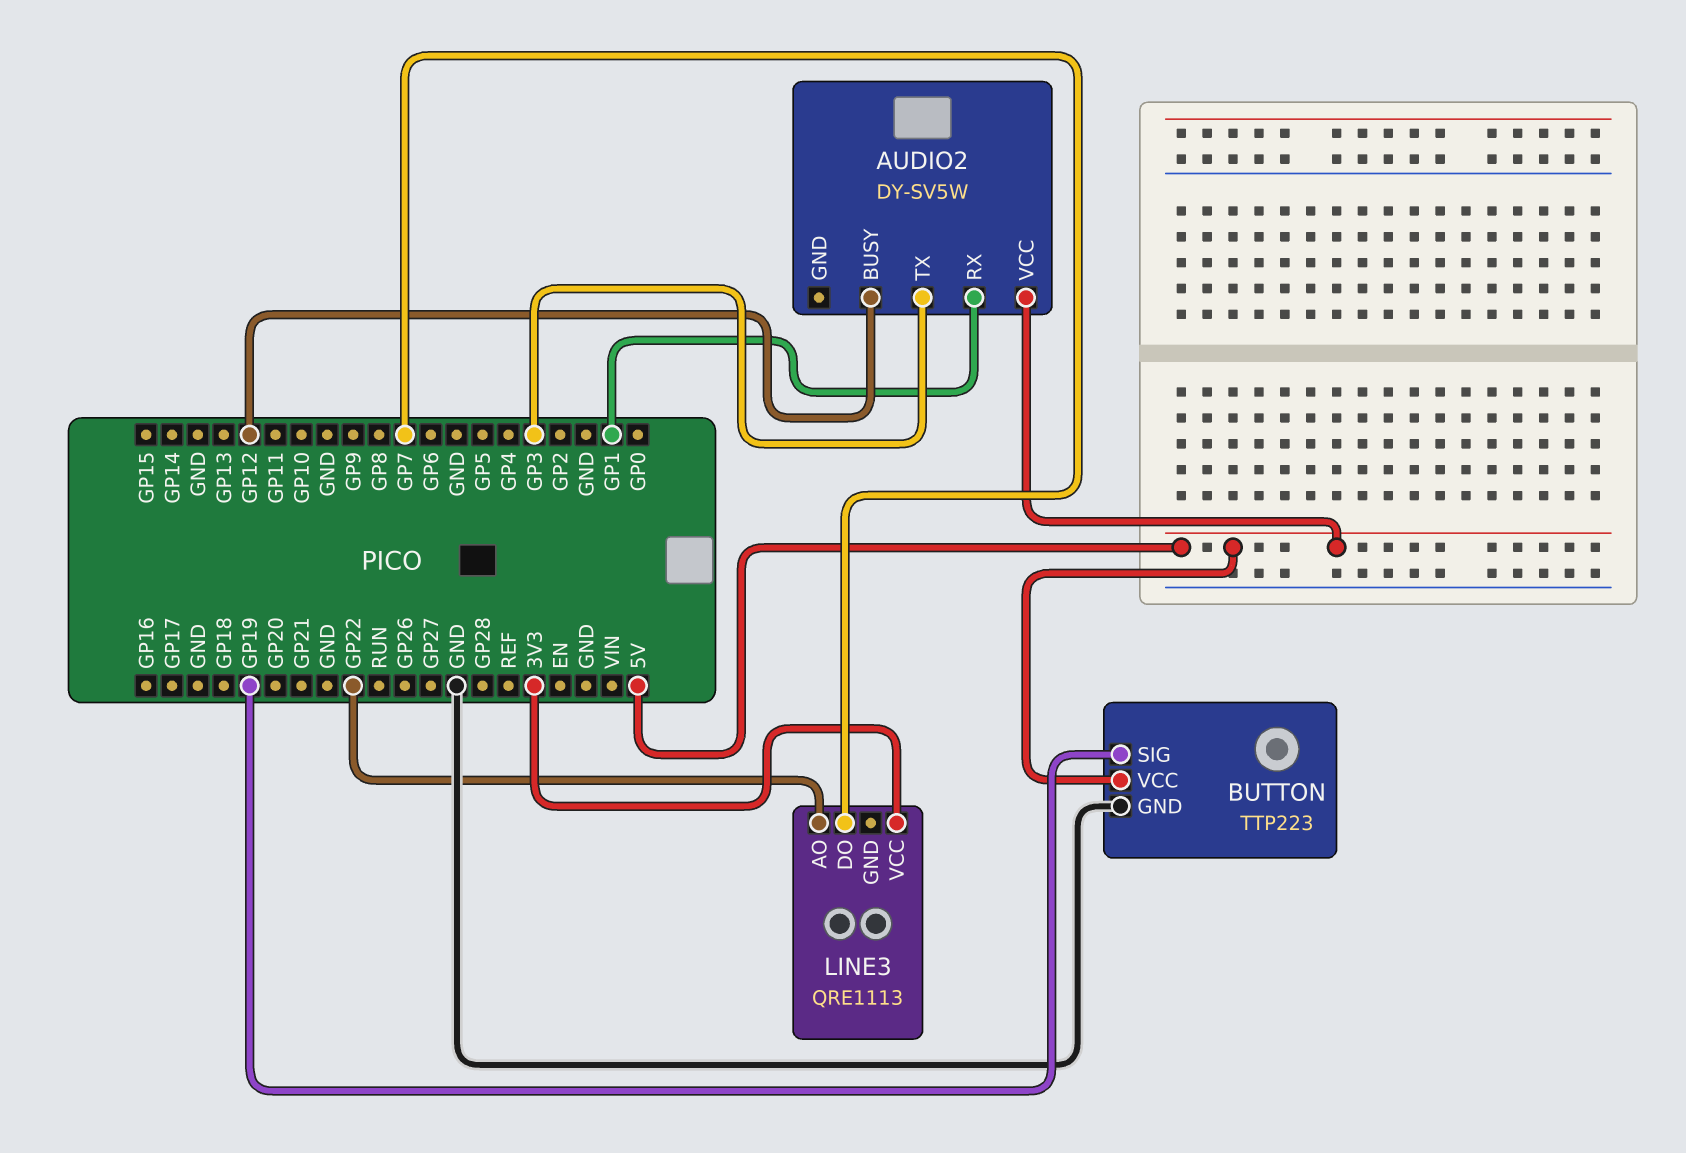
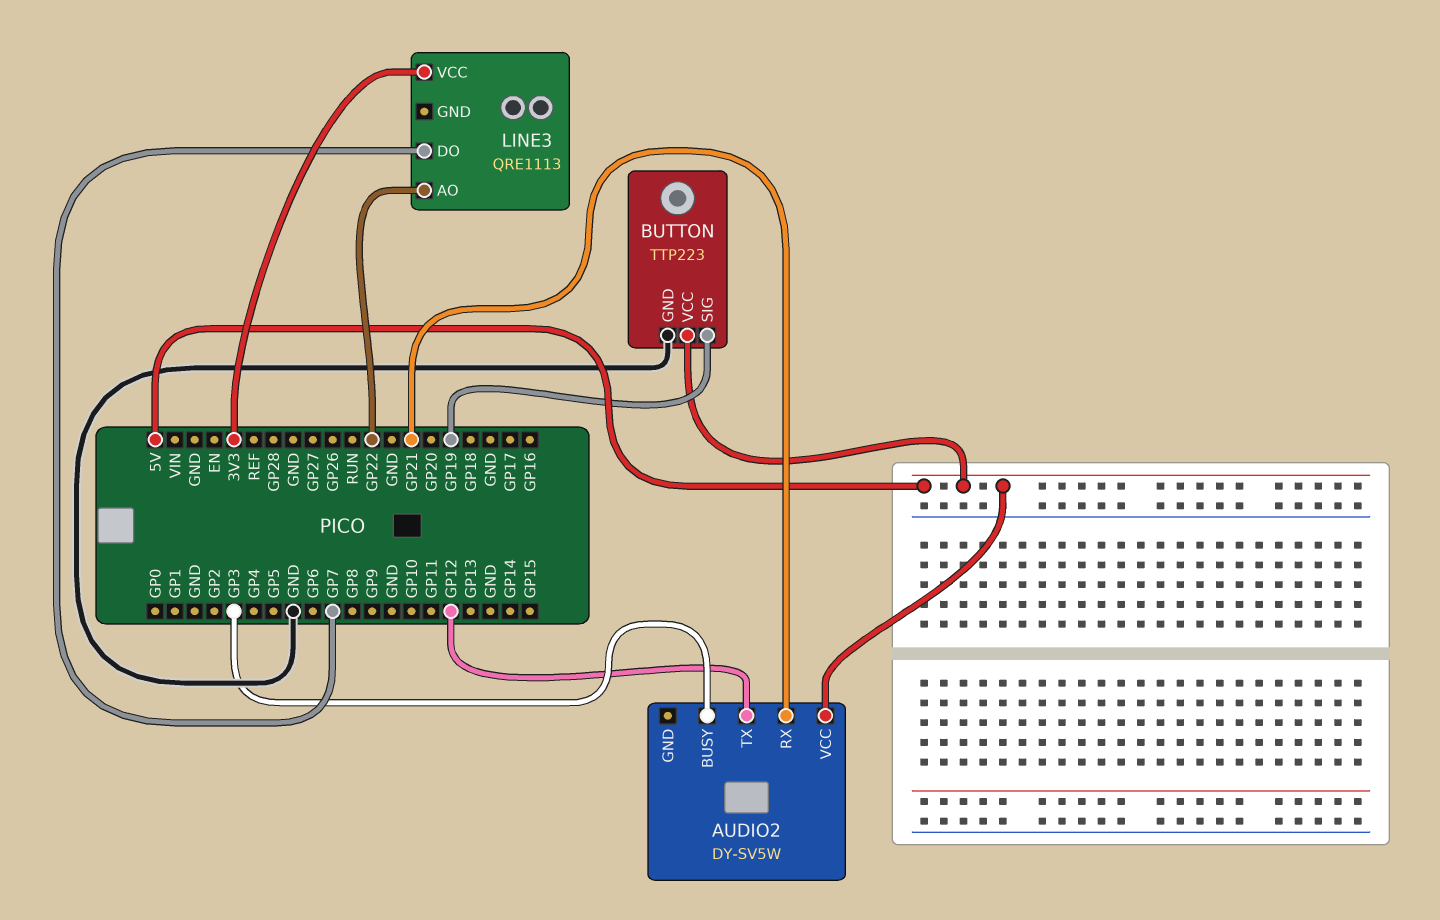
AUDIO2 pin BUSY: GP12 -> GP3
AUDIO2 pin RX: GP1 -> GP21
AUDIO2 pin TX: GP3 -> GP12

